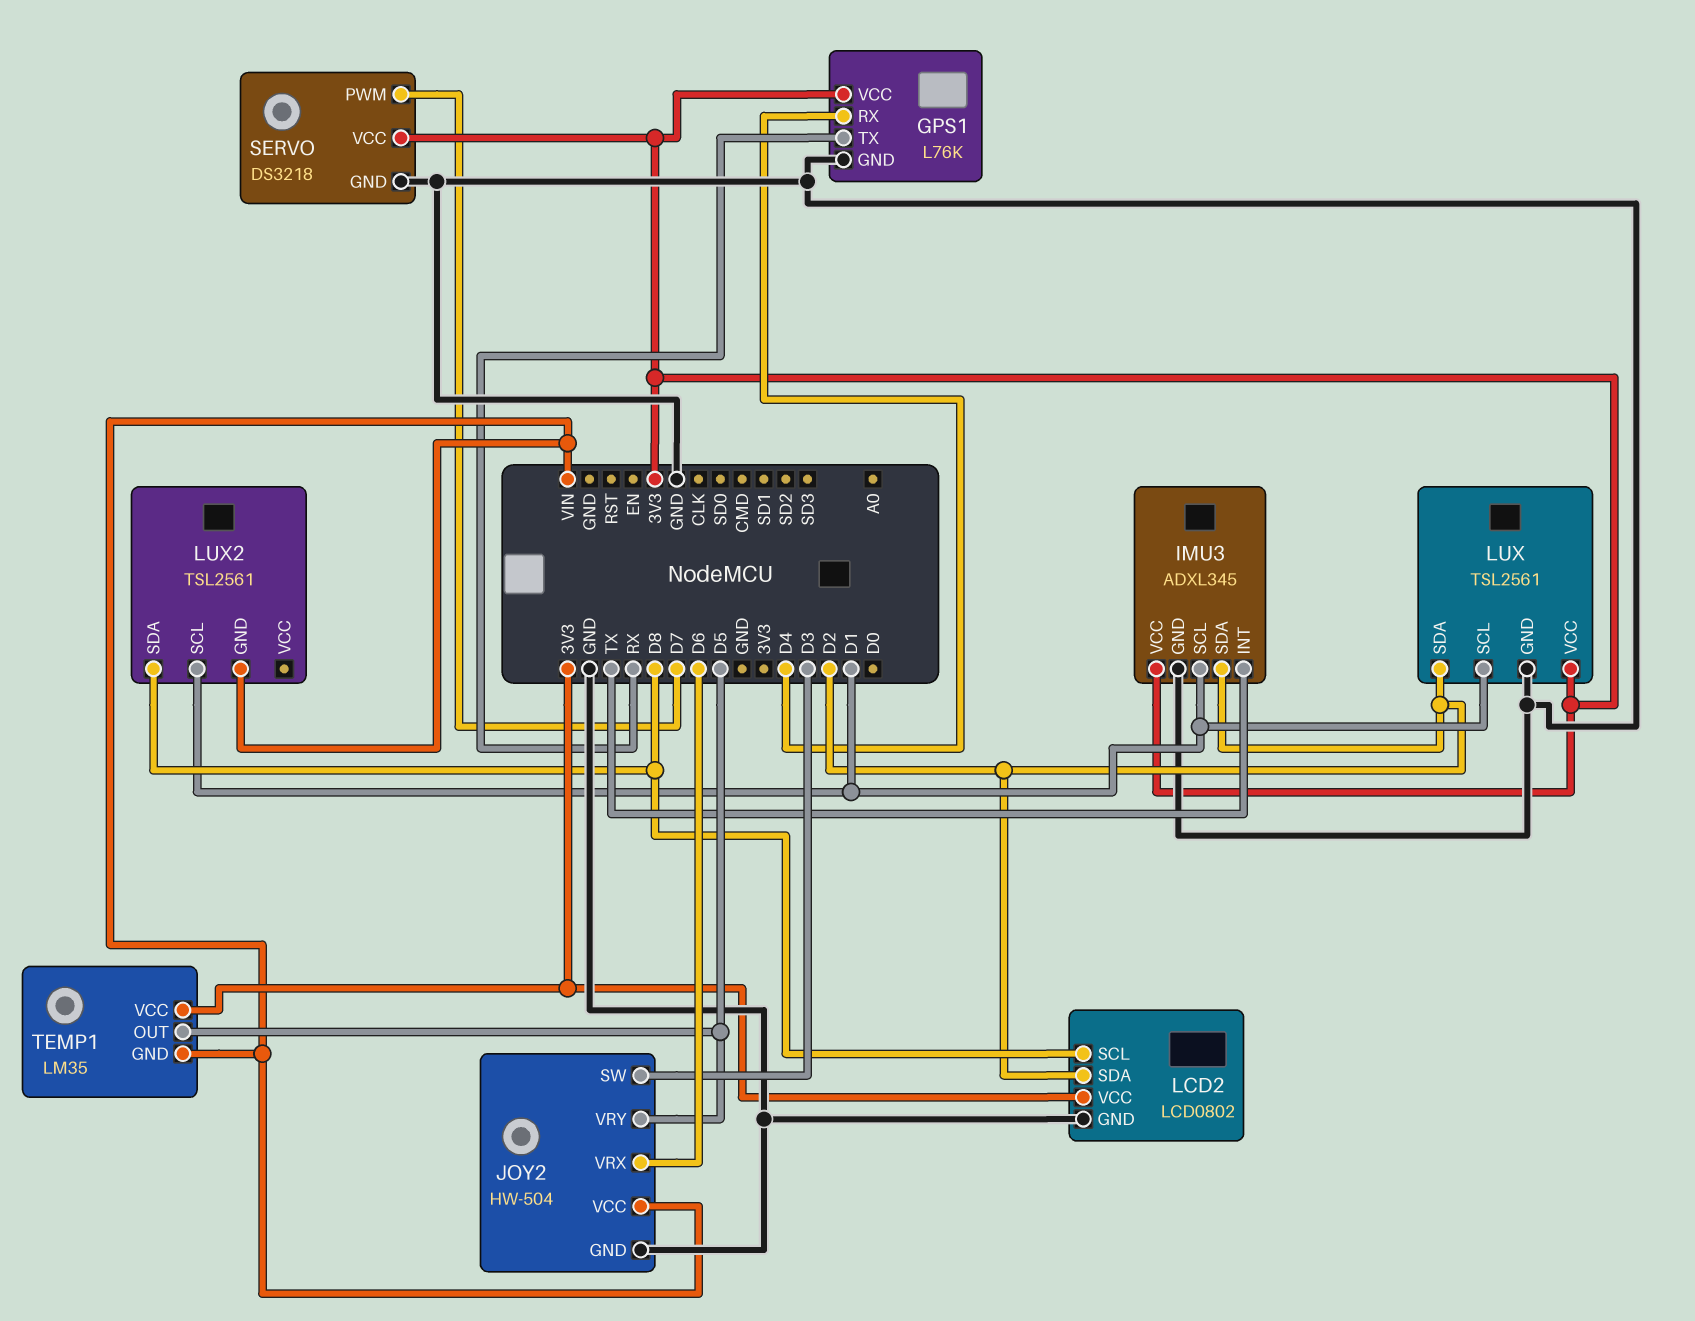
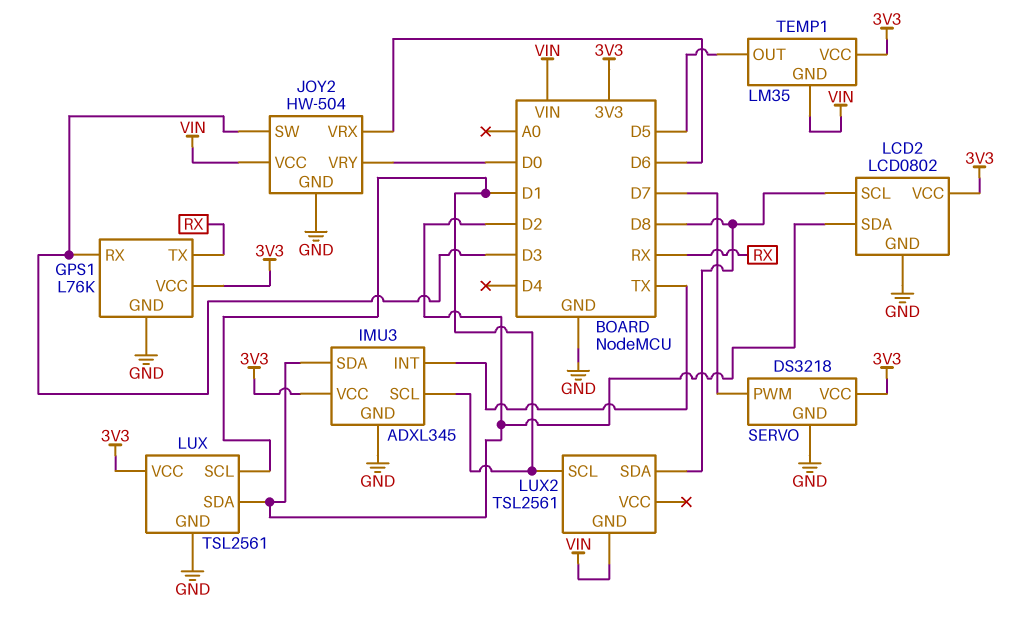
GPS1 pin RX: D4 -> D3
JOY2 pin VRY: D5 -> D0

